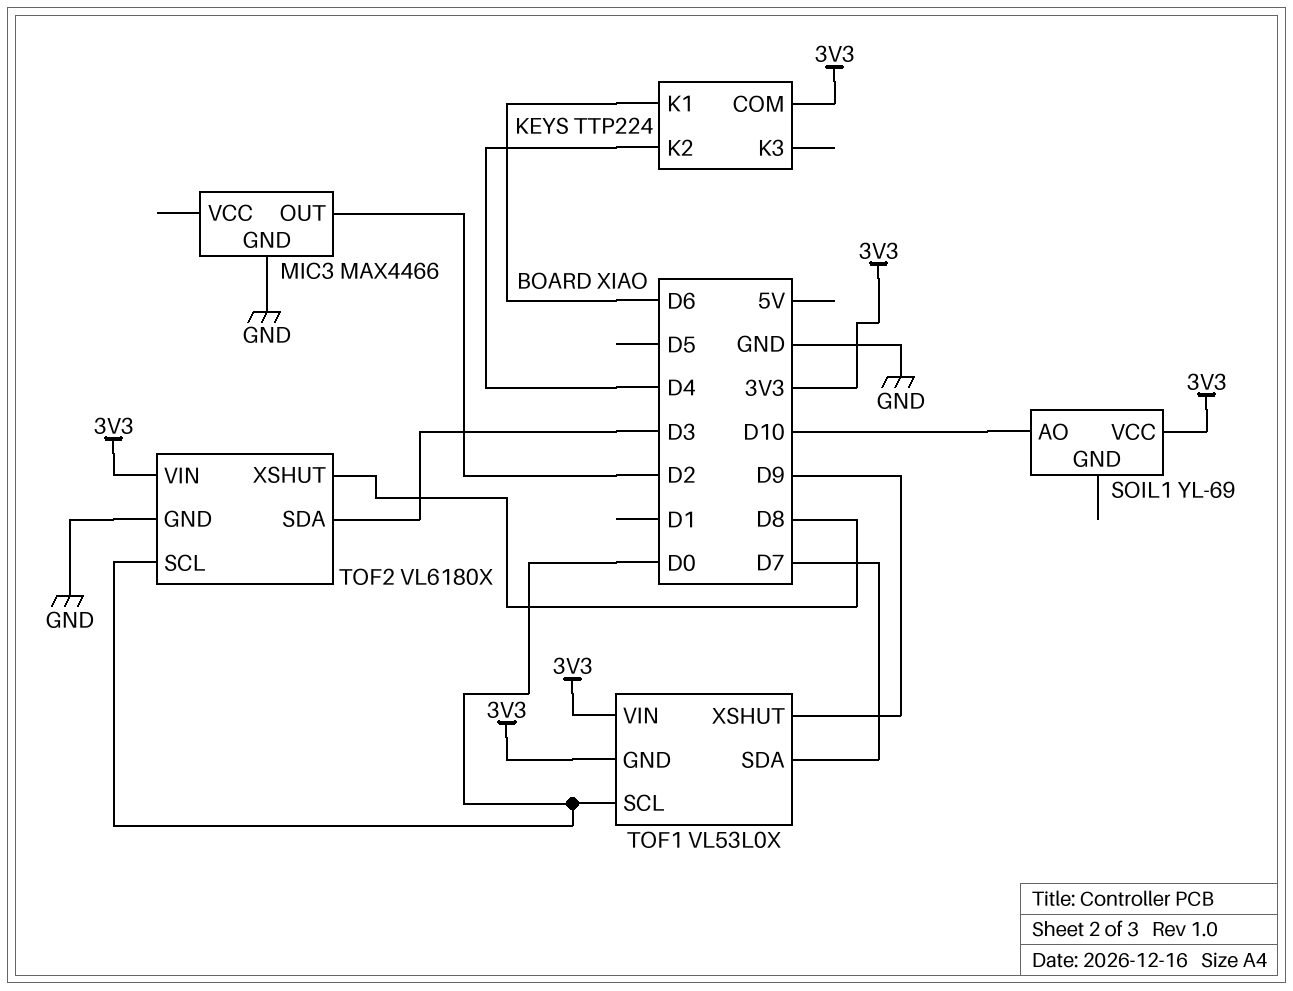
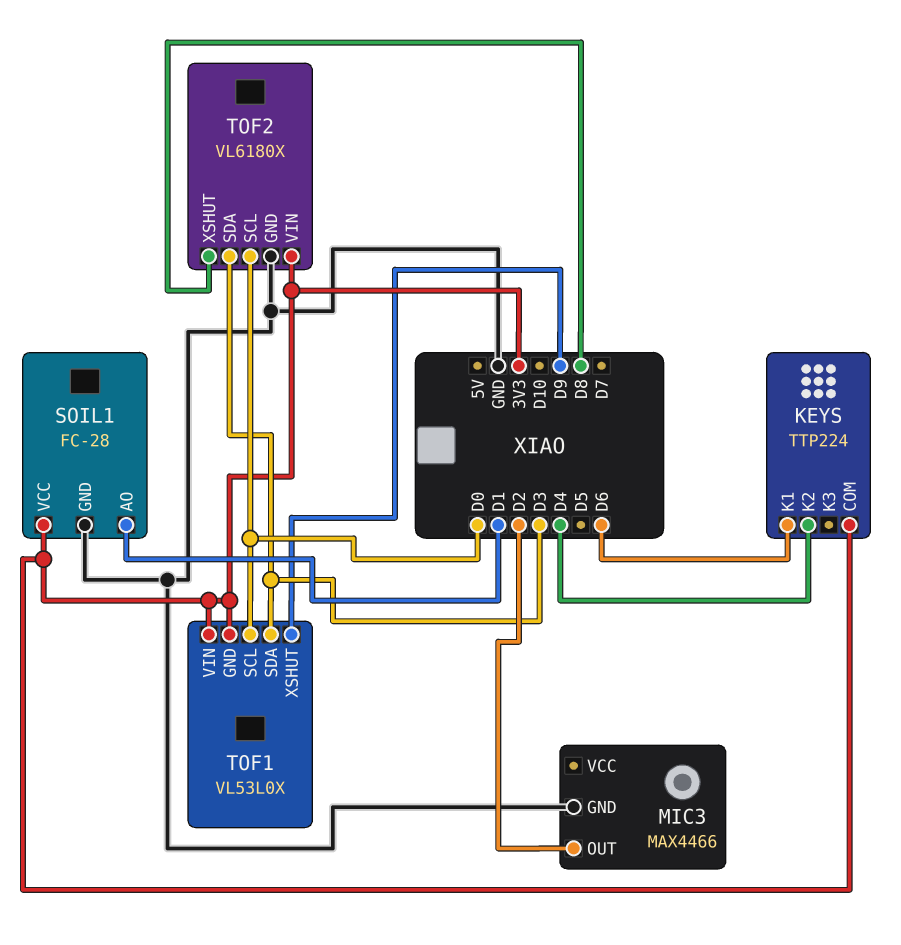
SOIL1: YL-69 -> FC-28
SOIL1 pin AO: D10 -> D1
SOIL1 pin GND: none -> GND
TOF1 pin SDA: D7 -> D3

